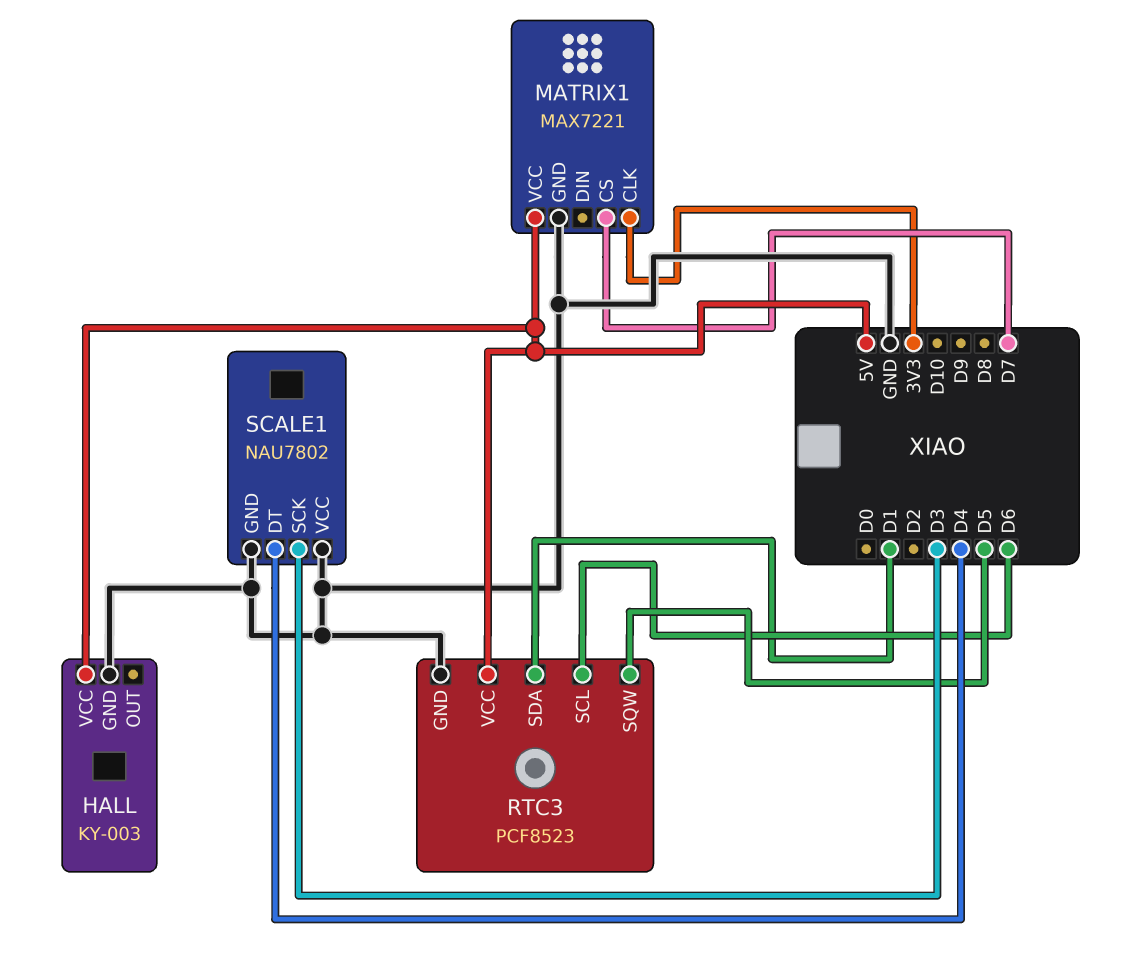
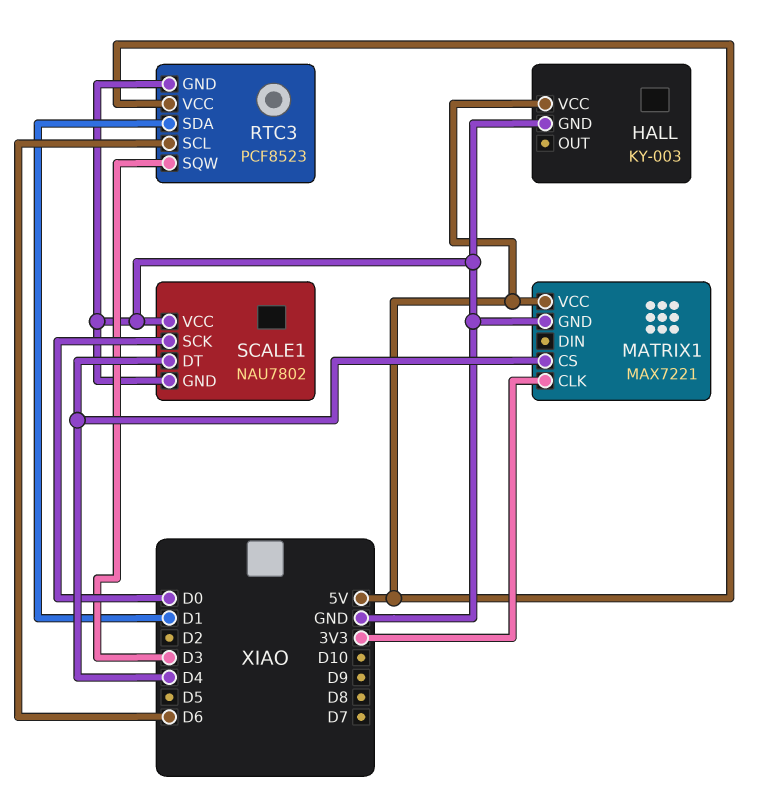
MATRIX1 pin CS: D7 -> D4
RTC3 pin SQW: D5 -> D3
SCALE1 pin SCK: D3 -> D0

